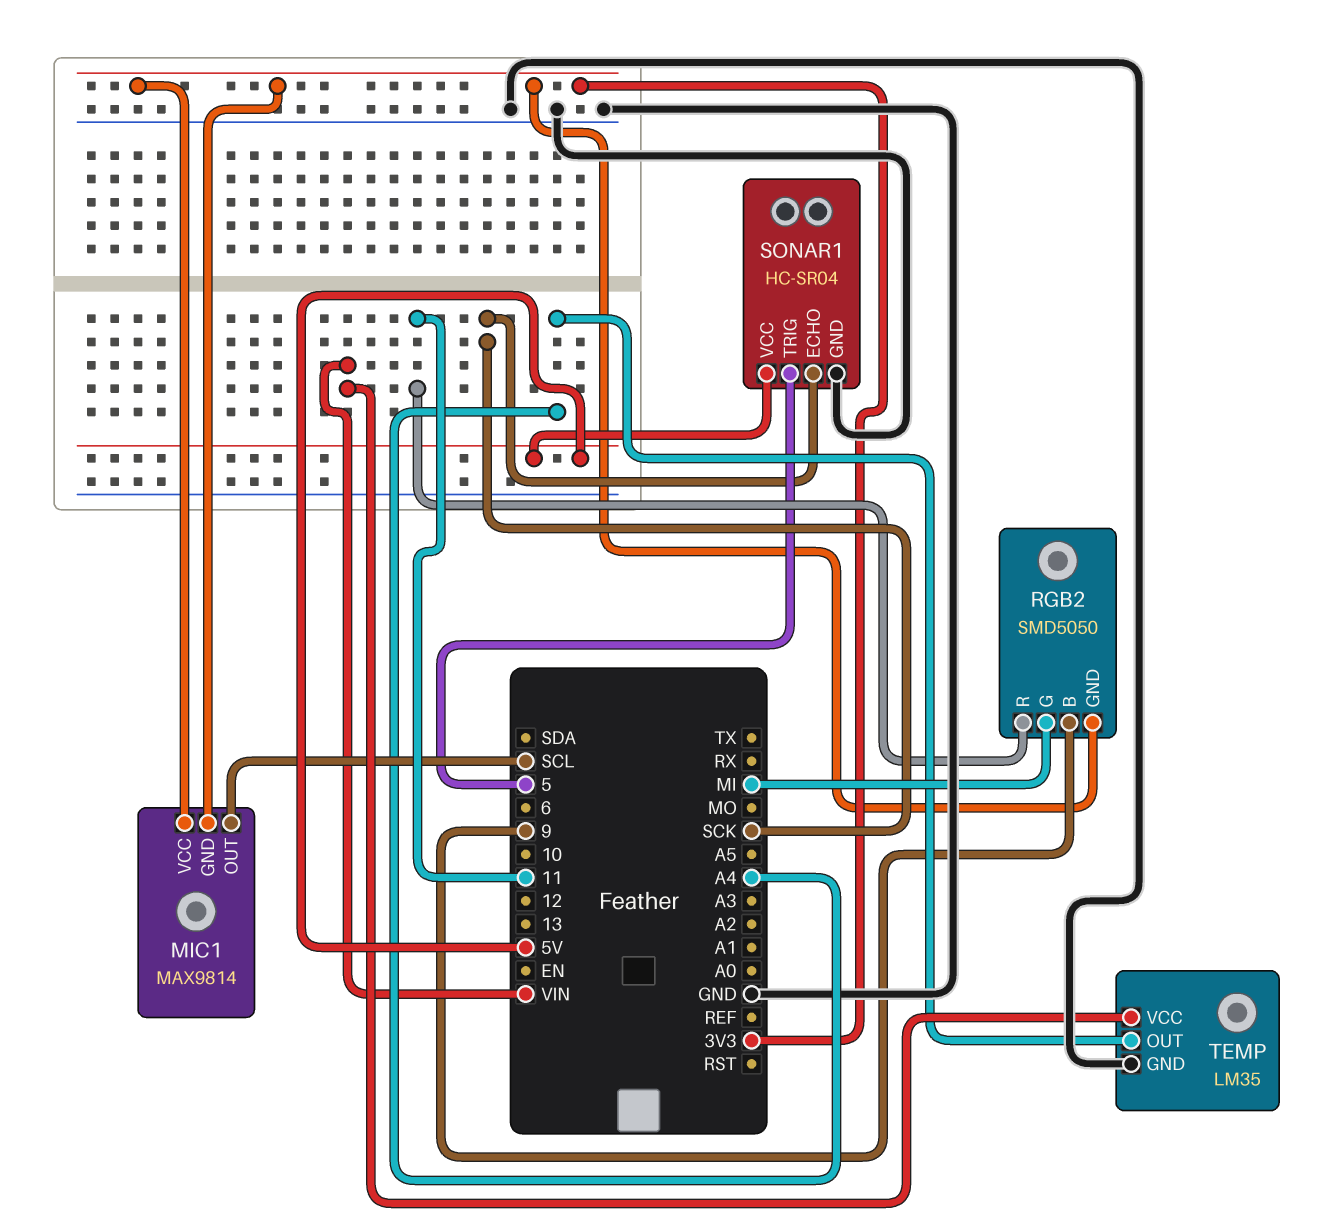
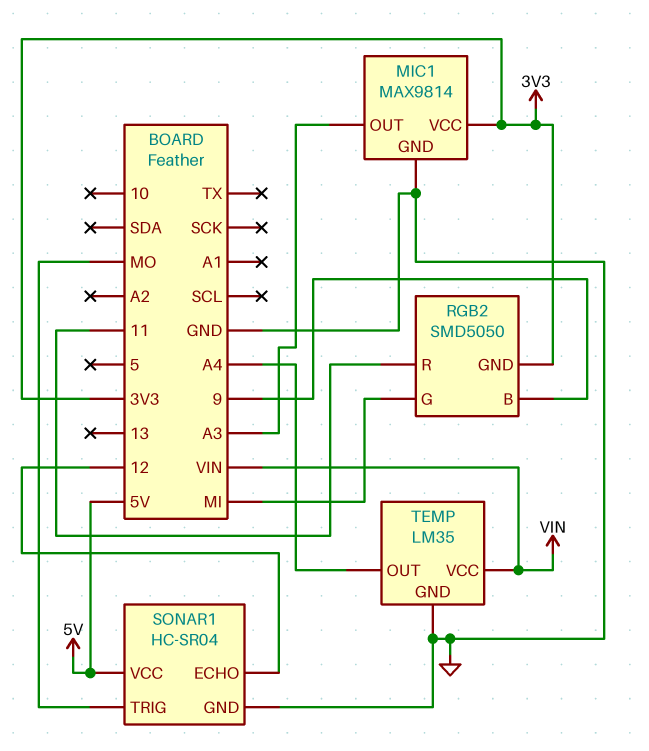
MIC1 pin GND: 3V3 -> GND
MIC1 pin OUT: SCL -> A3
SONAR1 pin ECHO: SCK -> 12
SONAR1 pin TRIG: 5 -> MO

